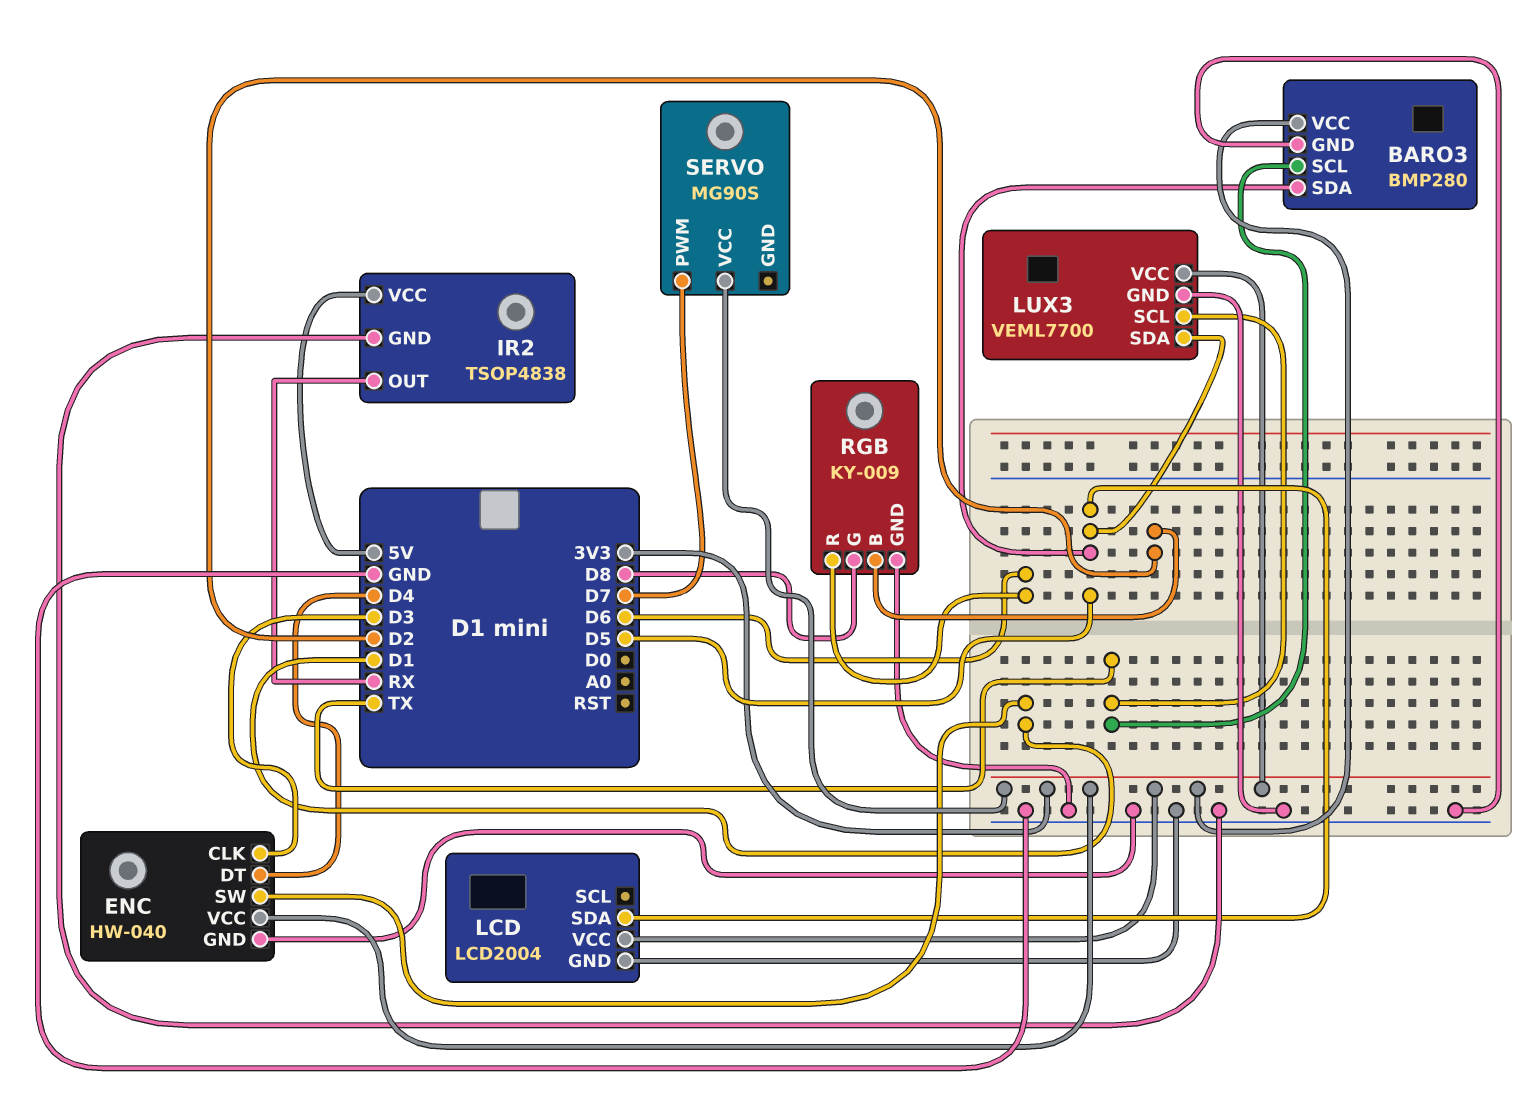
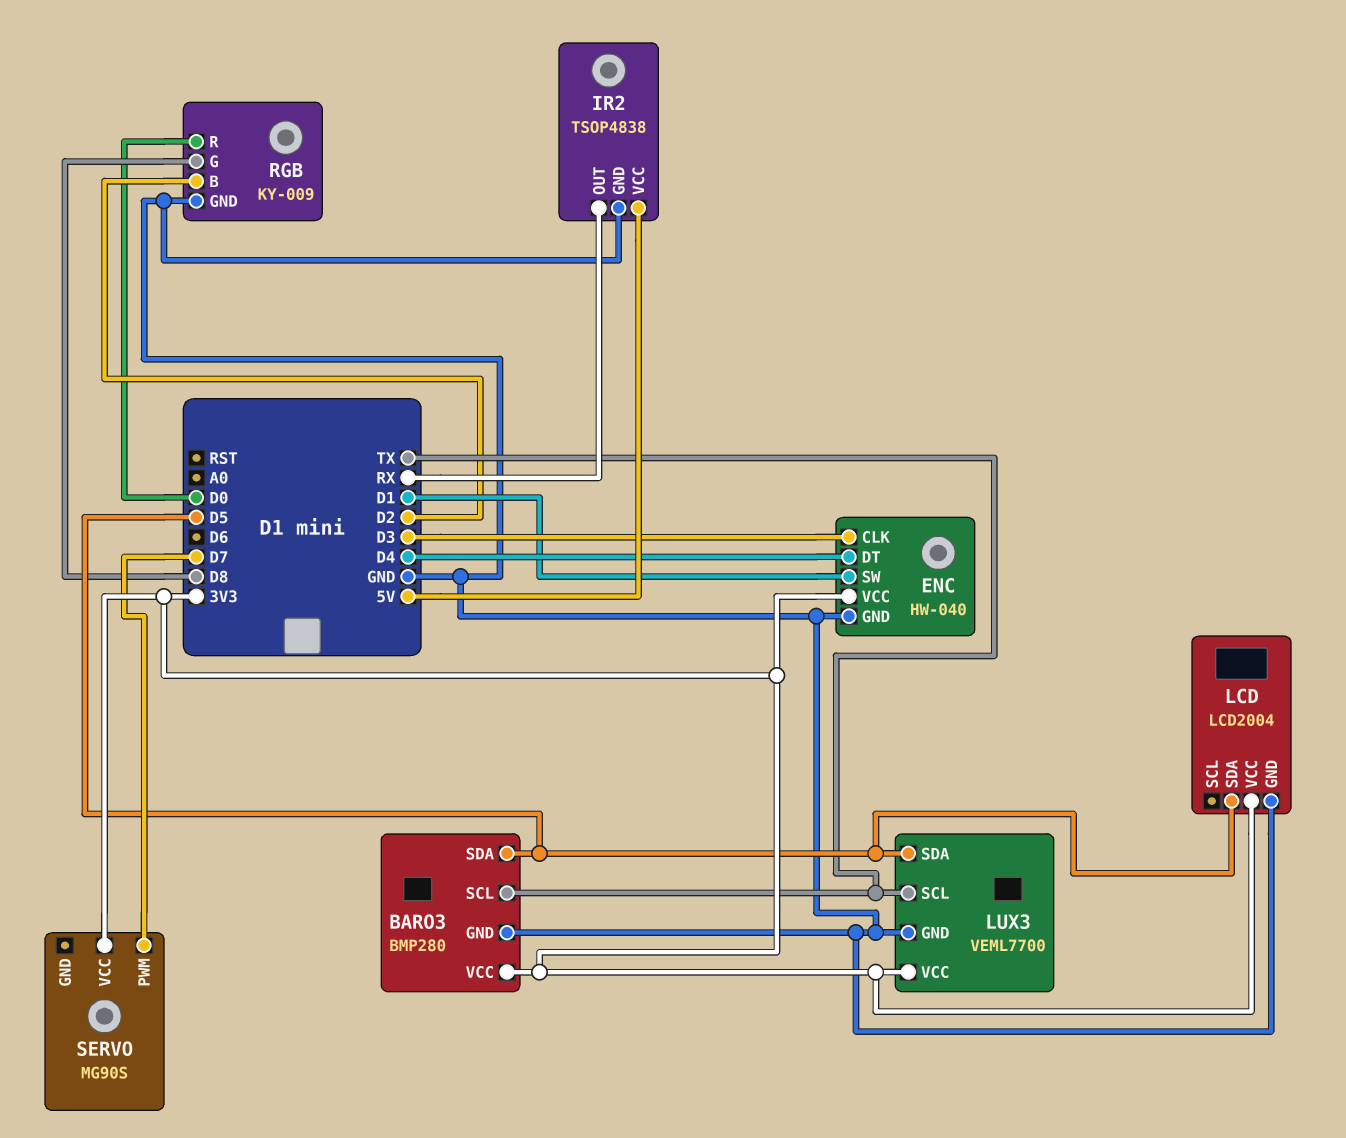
RGB pin R: D6 -> D0

